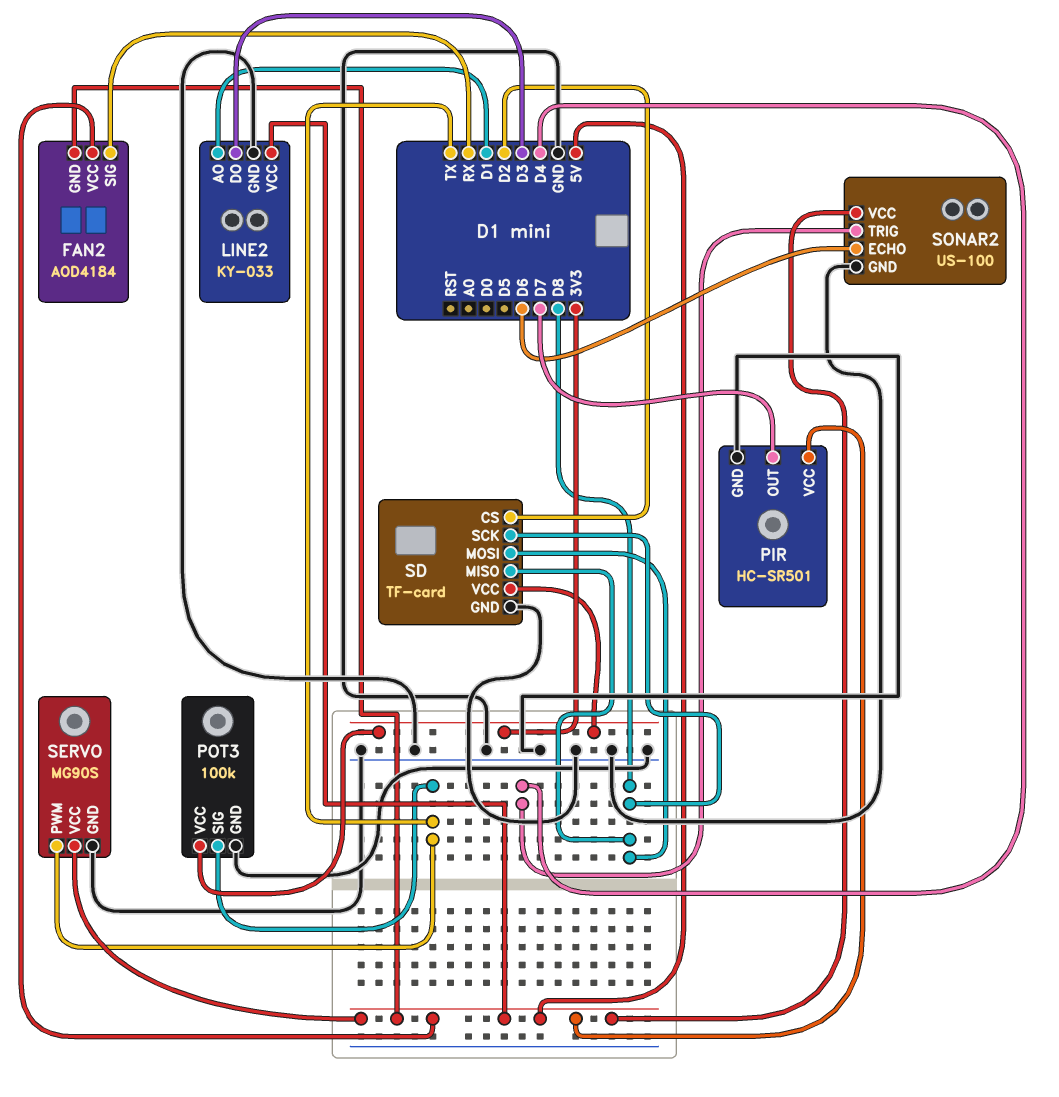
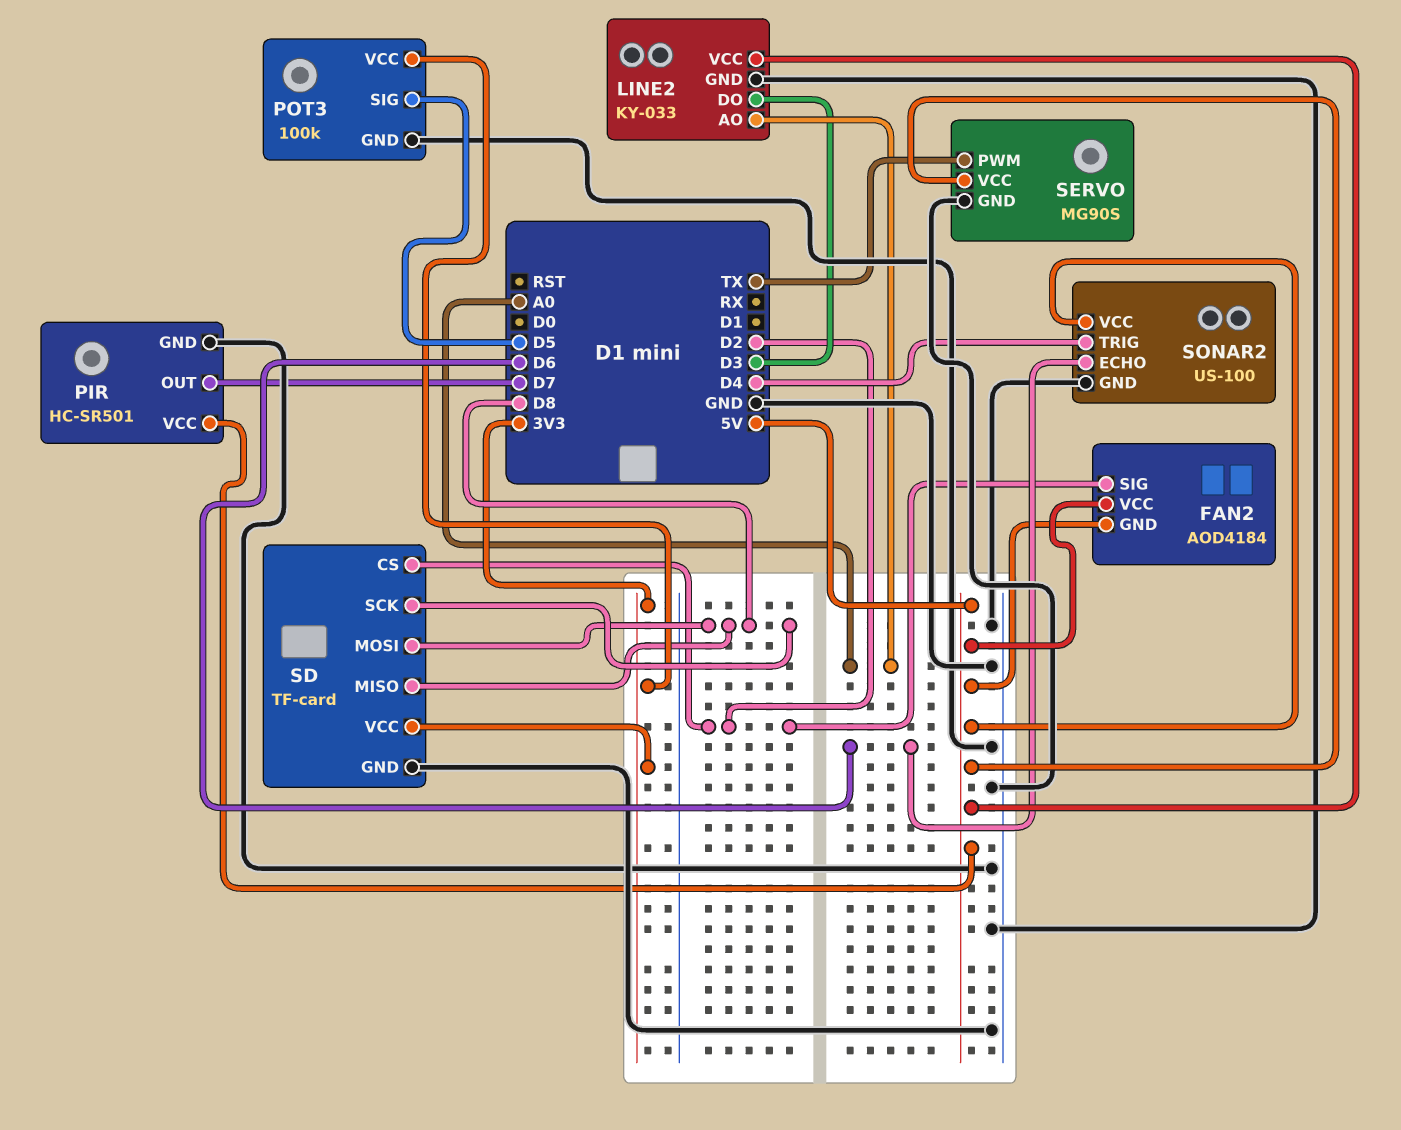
FAN2 pin SIG: RX -> D2
LINE2 pin AO: D1 -> A0
POT3 pin SIG: TX -> D5

